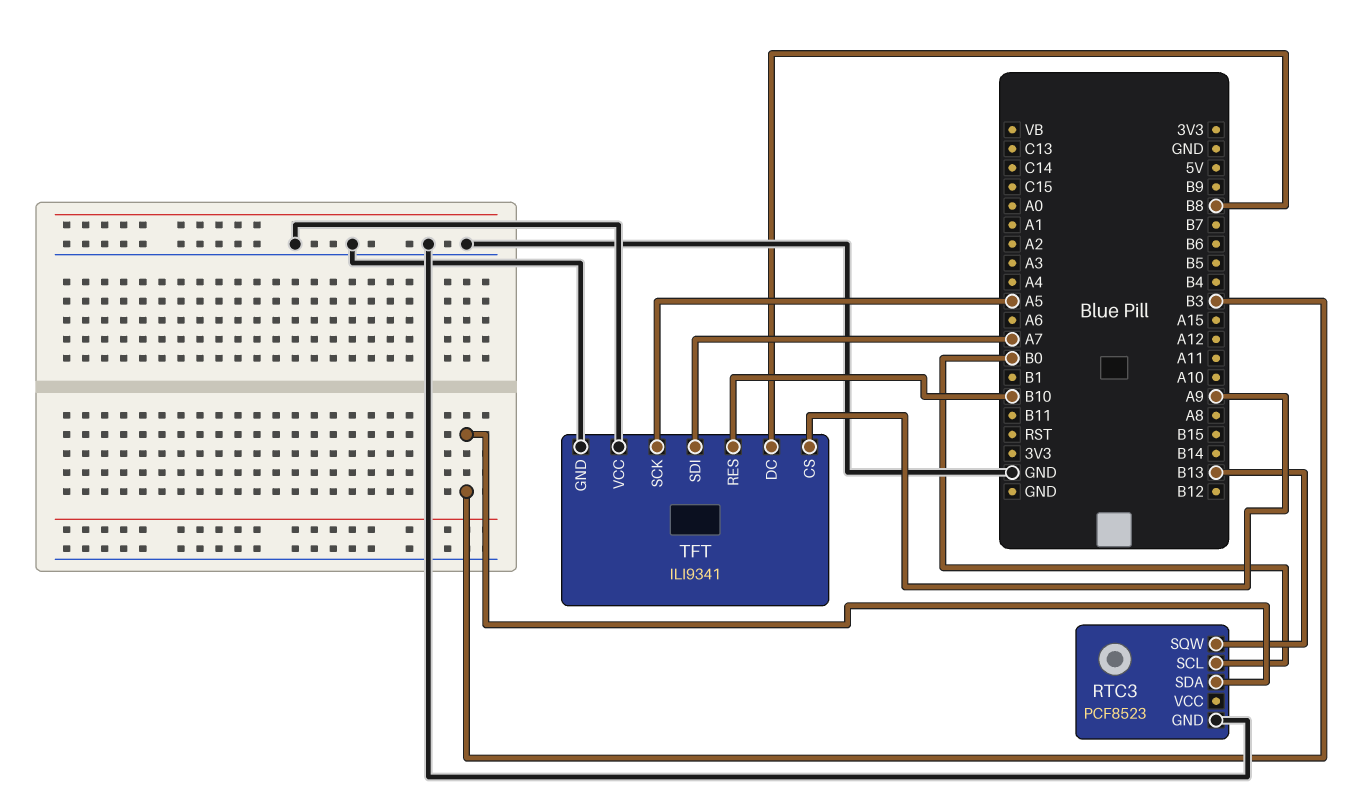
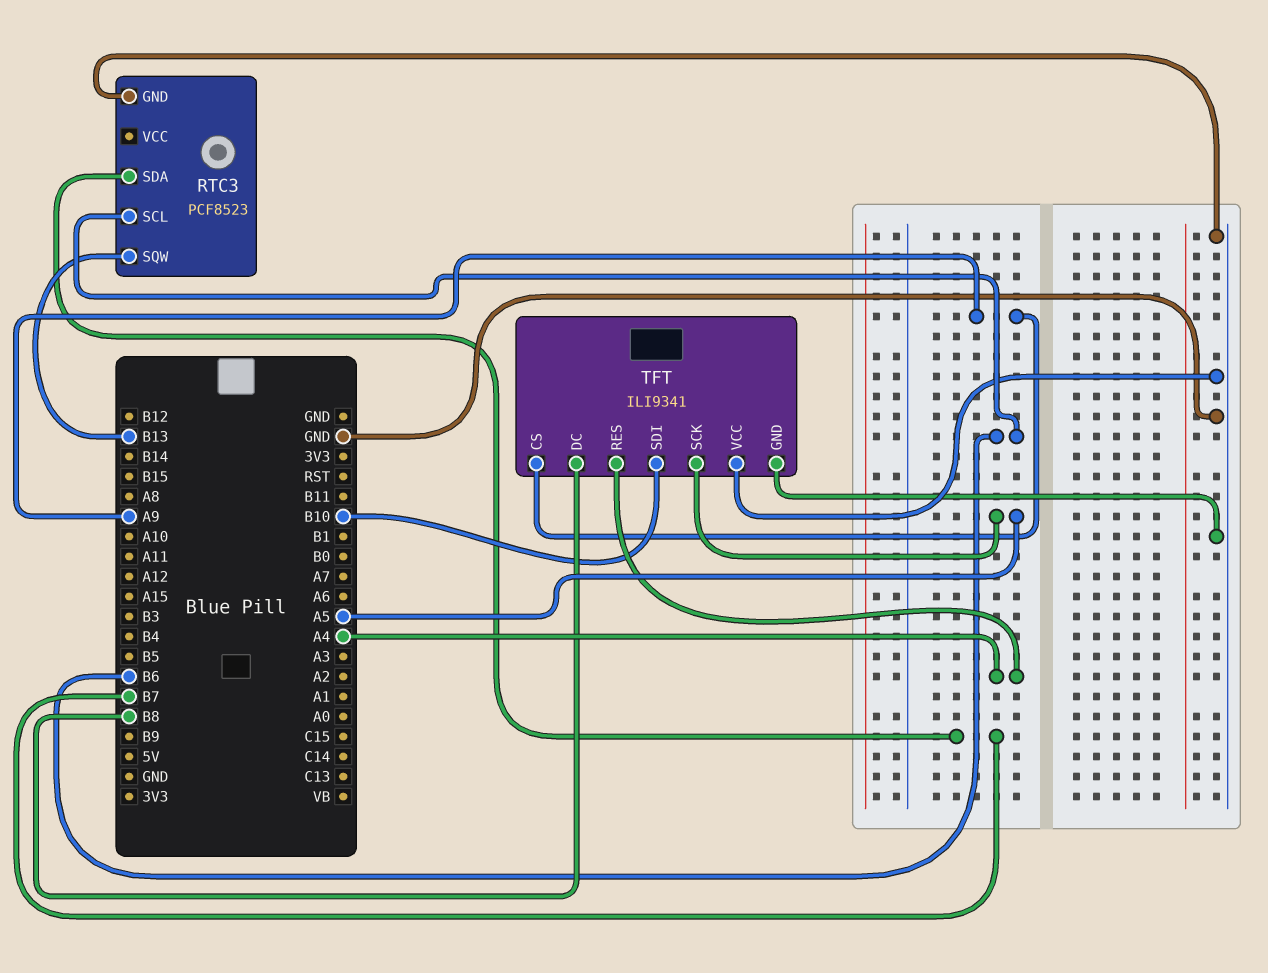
RTC3 pin SCL: B0 -> B6
RTC3 pin SDA: B3 -> B7
TFT pin RES: B10 -> A4
TFT pin SDI: A7 -> B10

